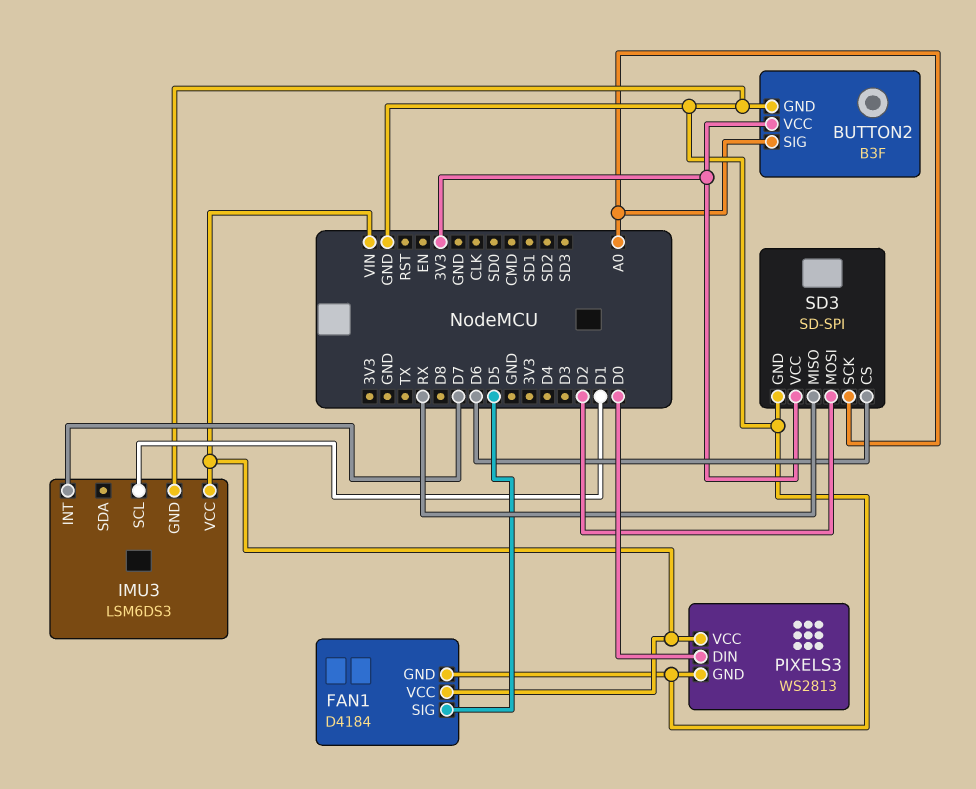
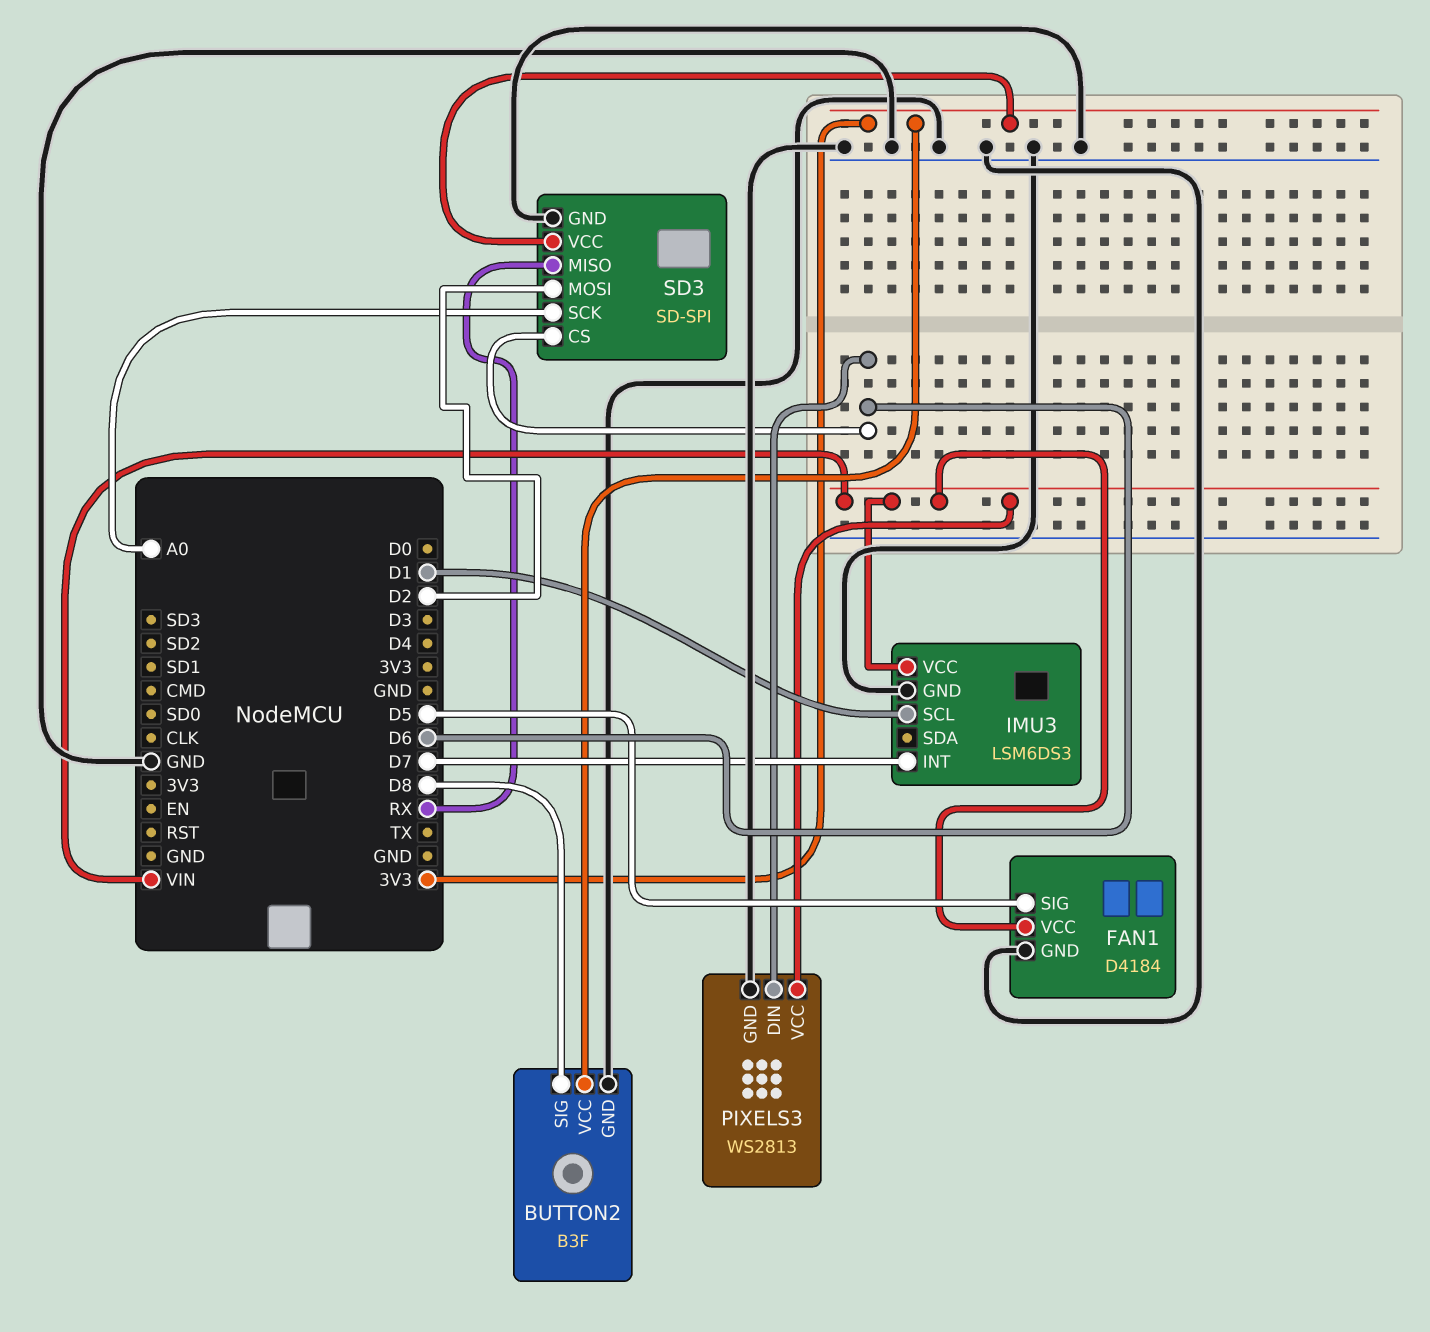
BUTTON2 pin SIG: A0 -> D8
PIXELS3 pin DIN: D0 -> D6

